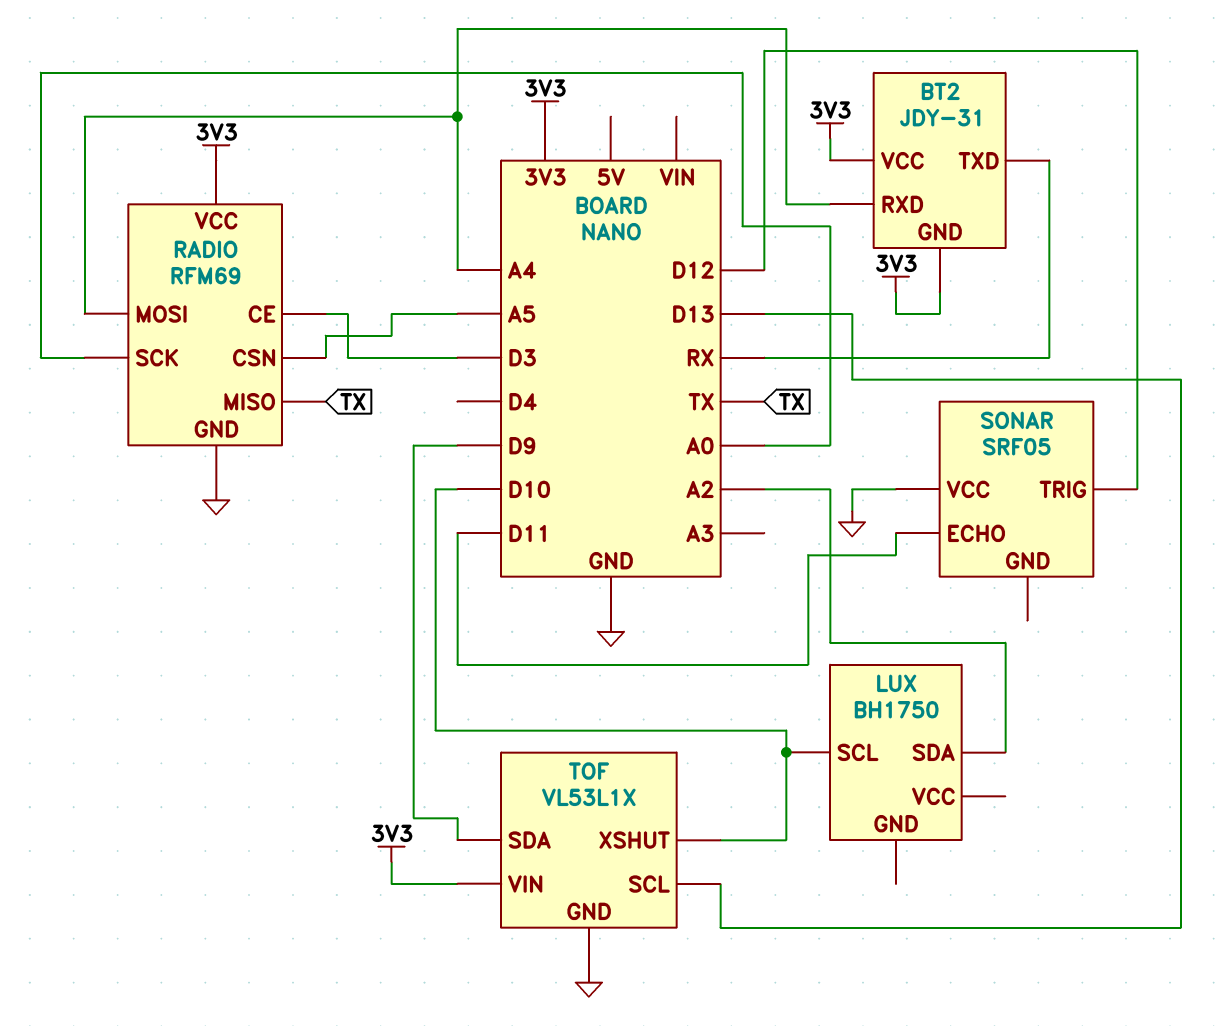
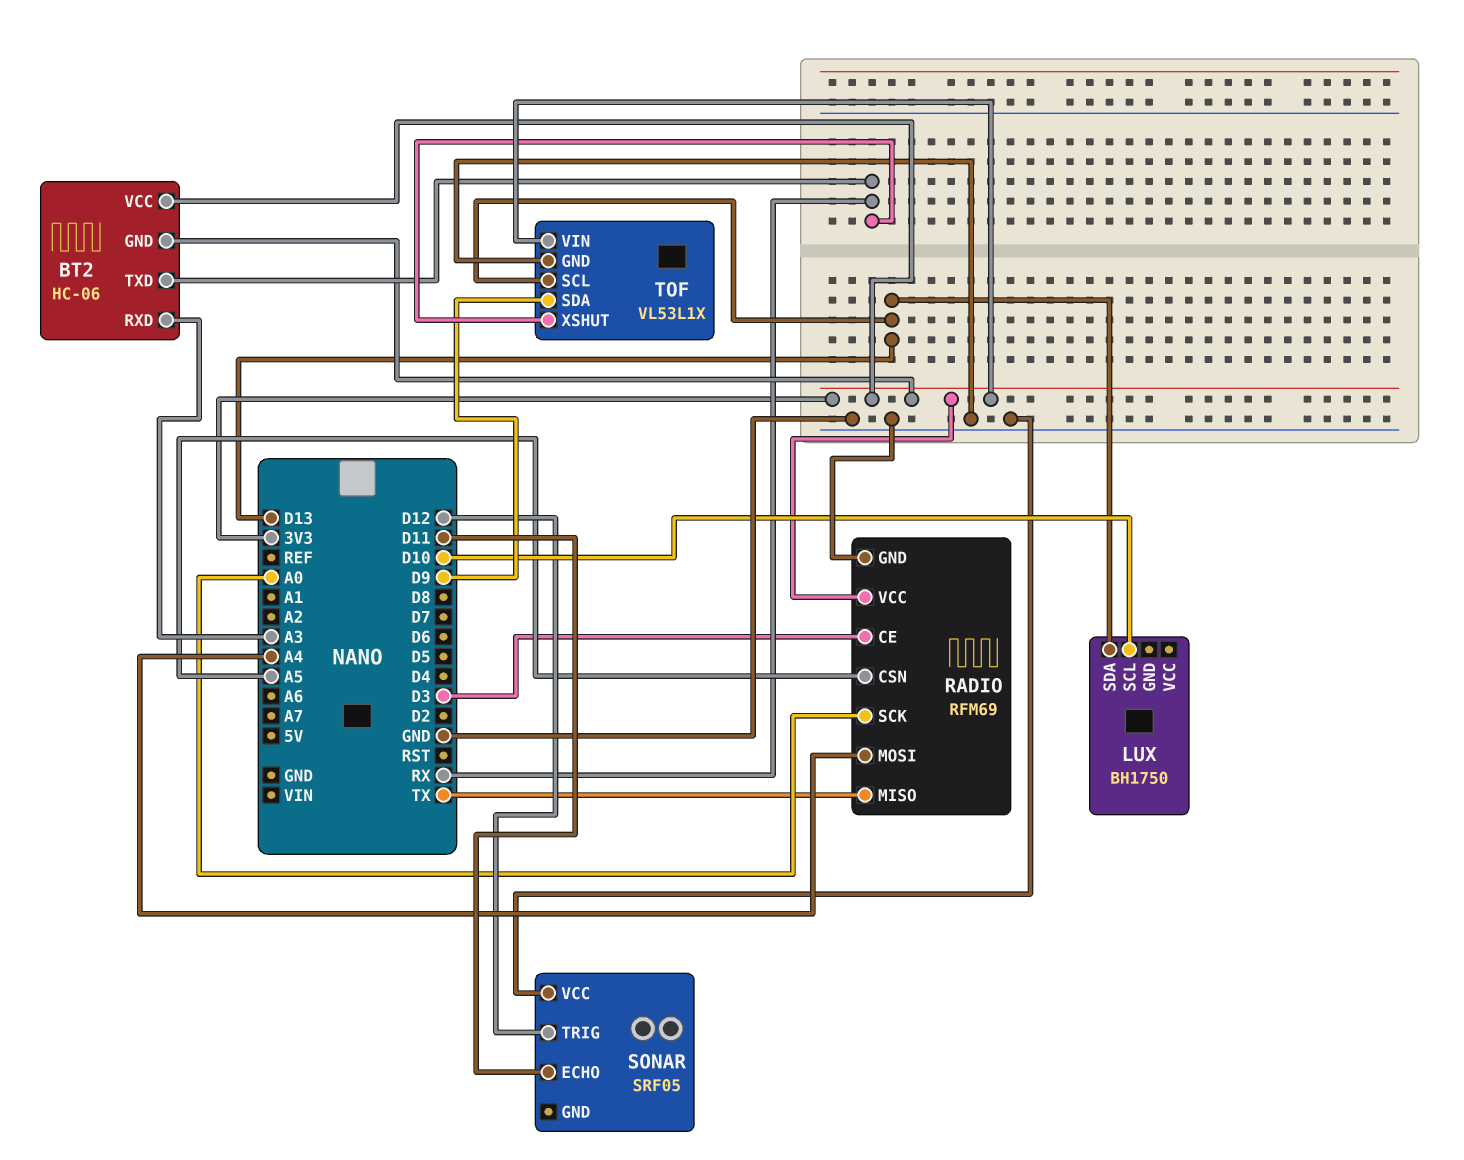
BT2: JDY-31 -> HC-06
BT2 pin RXD: A4 -> A3
LUX pin SDA: A2 -> D13
TOF pin XSHUT: D10 -> RX

